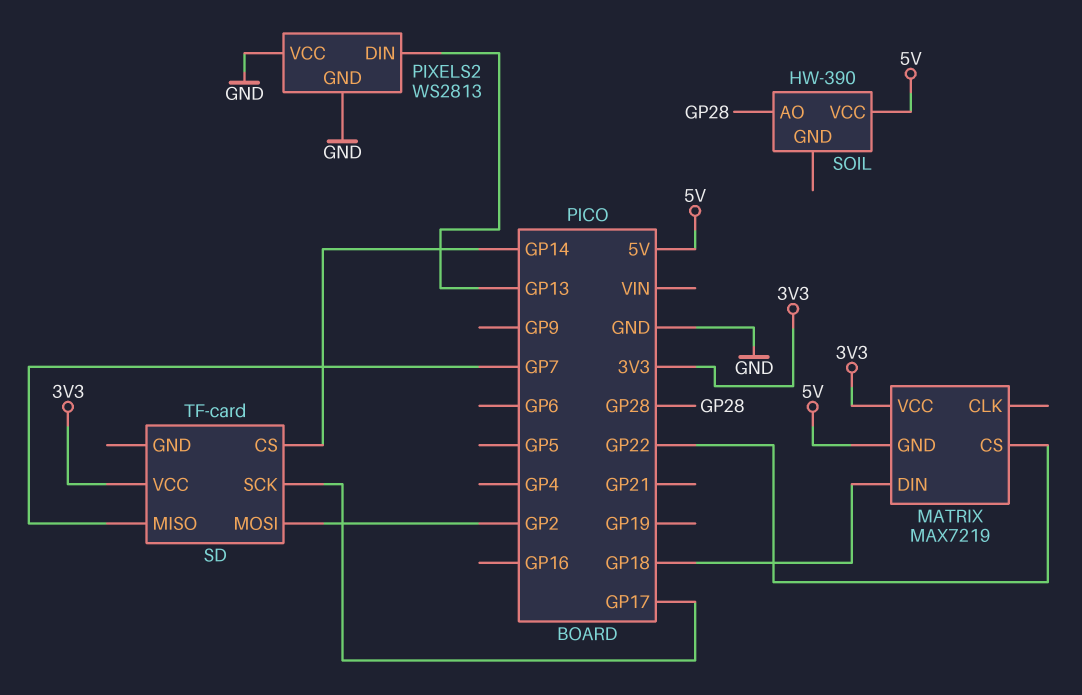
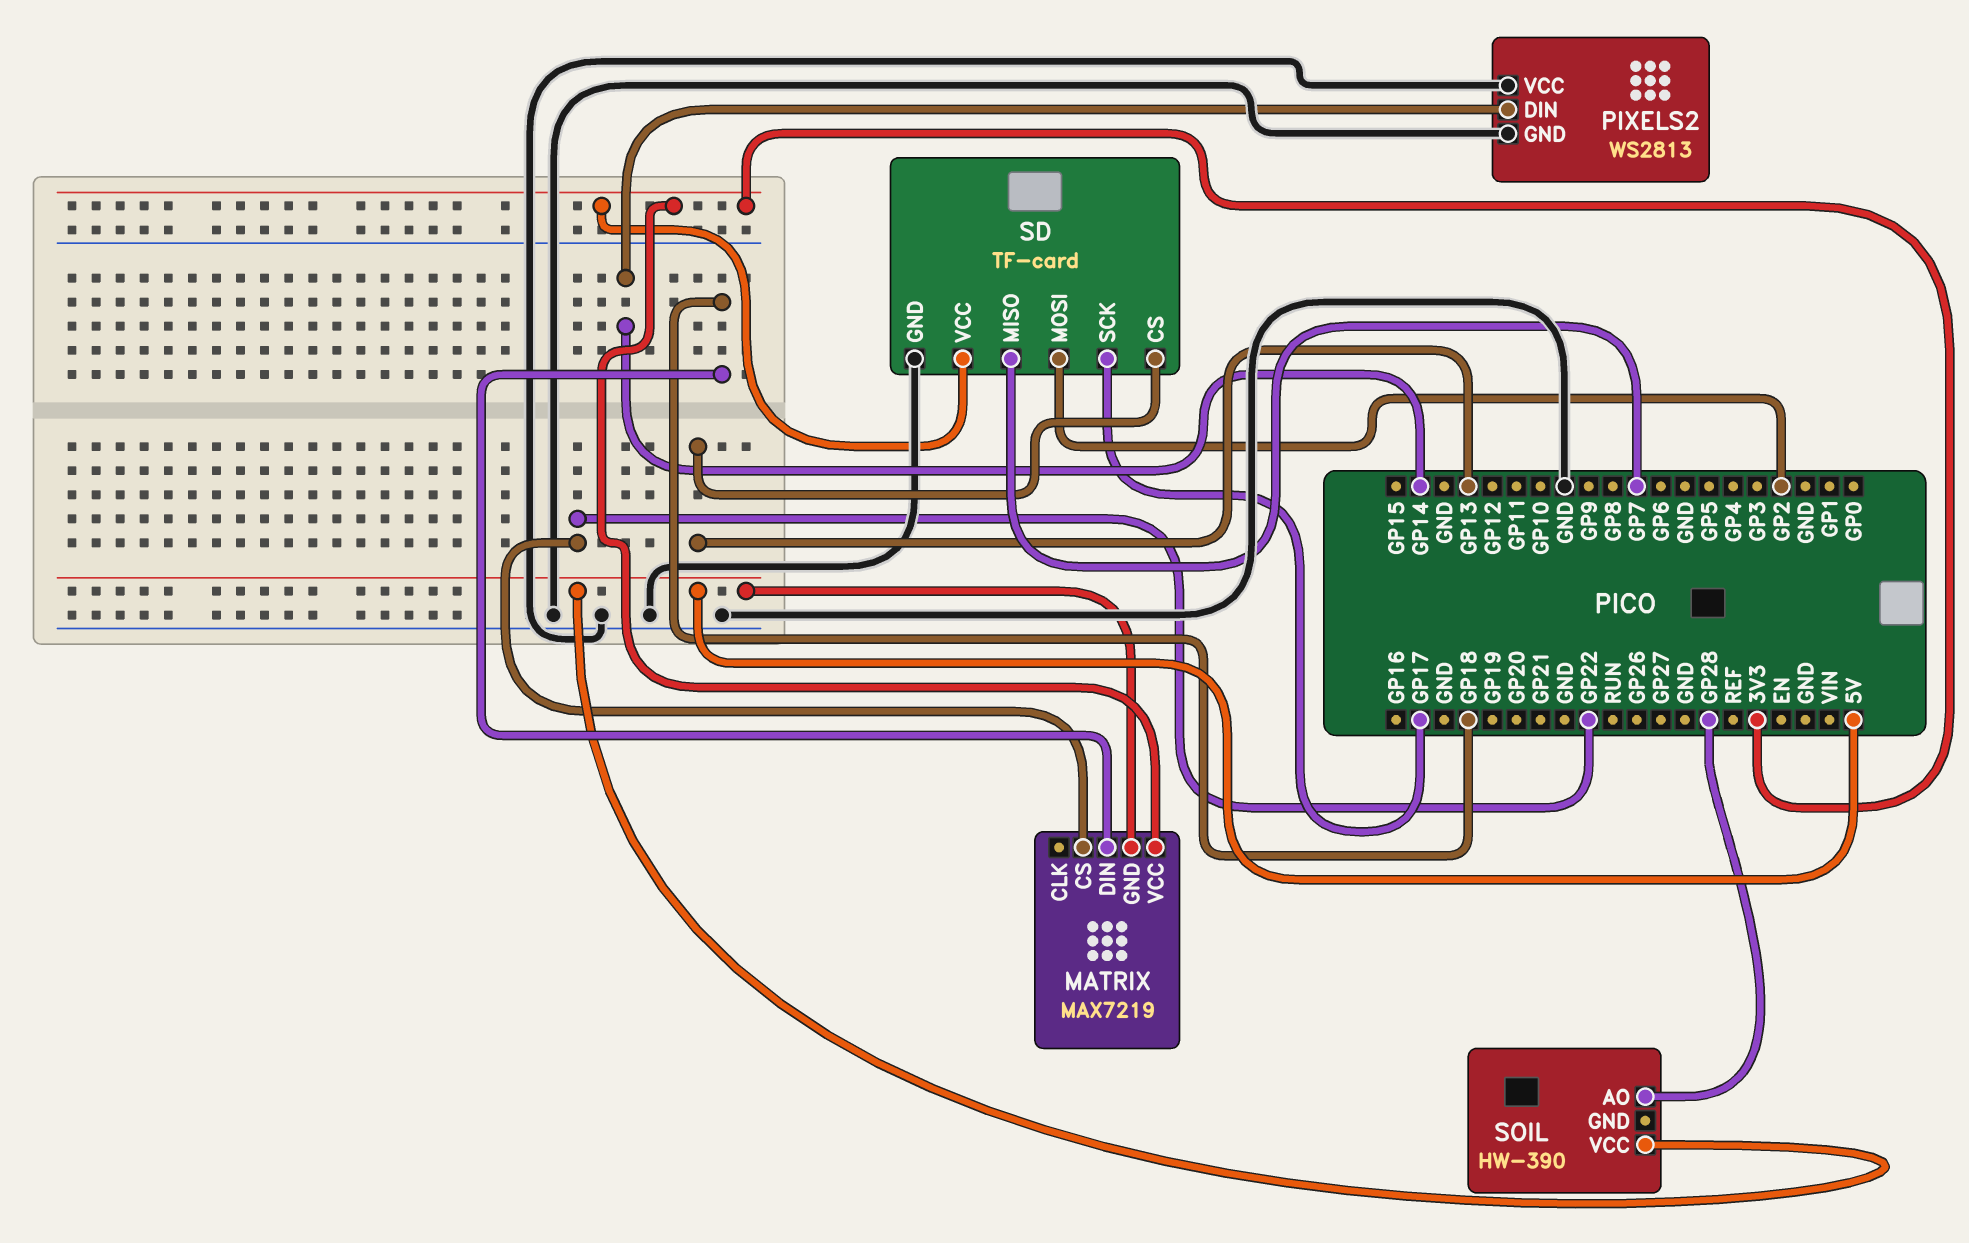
PIXELS2 pin DIN: GP13 -> GP14
SD pin CS: GP14 -> GP13
SD pin GND: none -> GND

